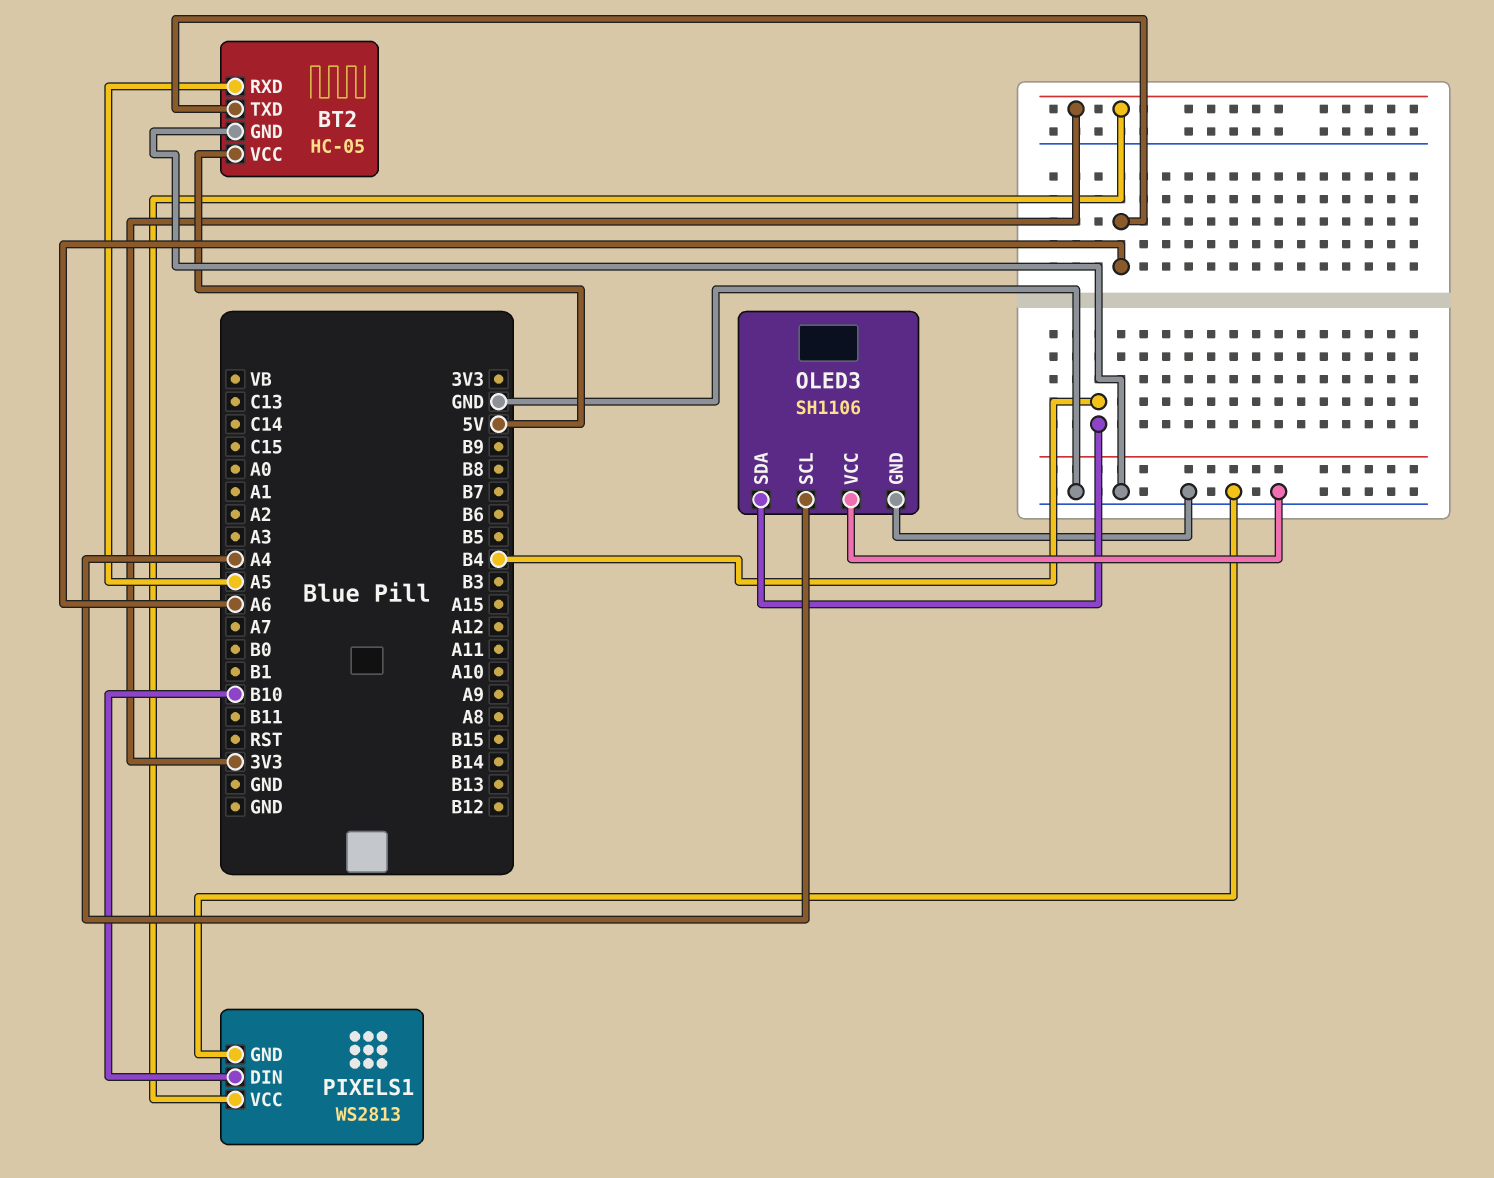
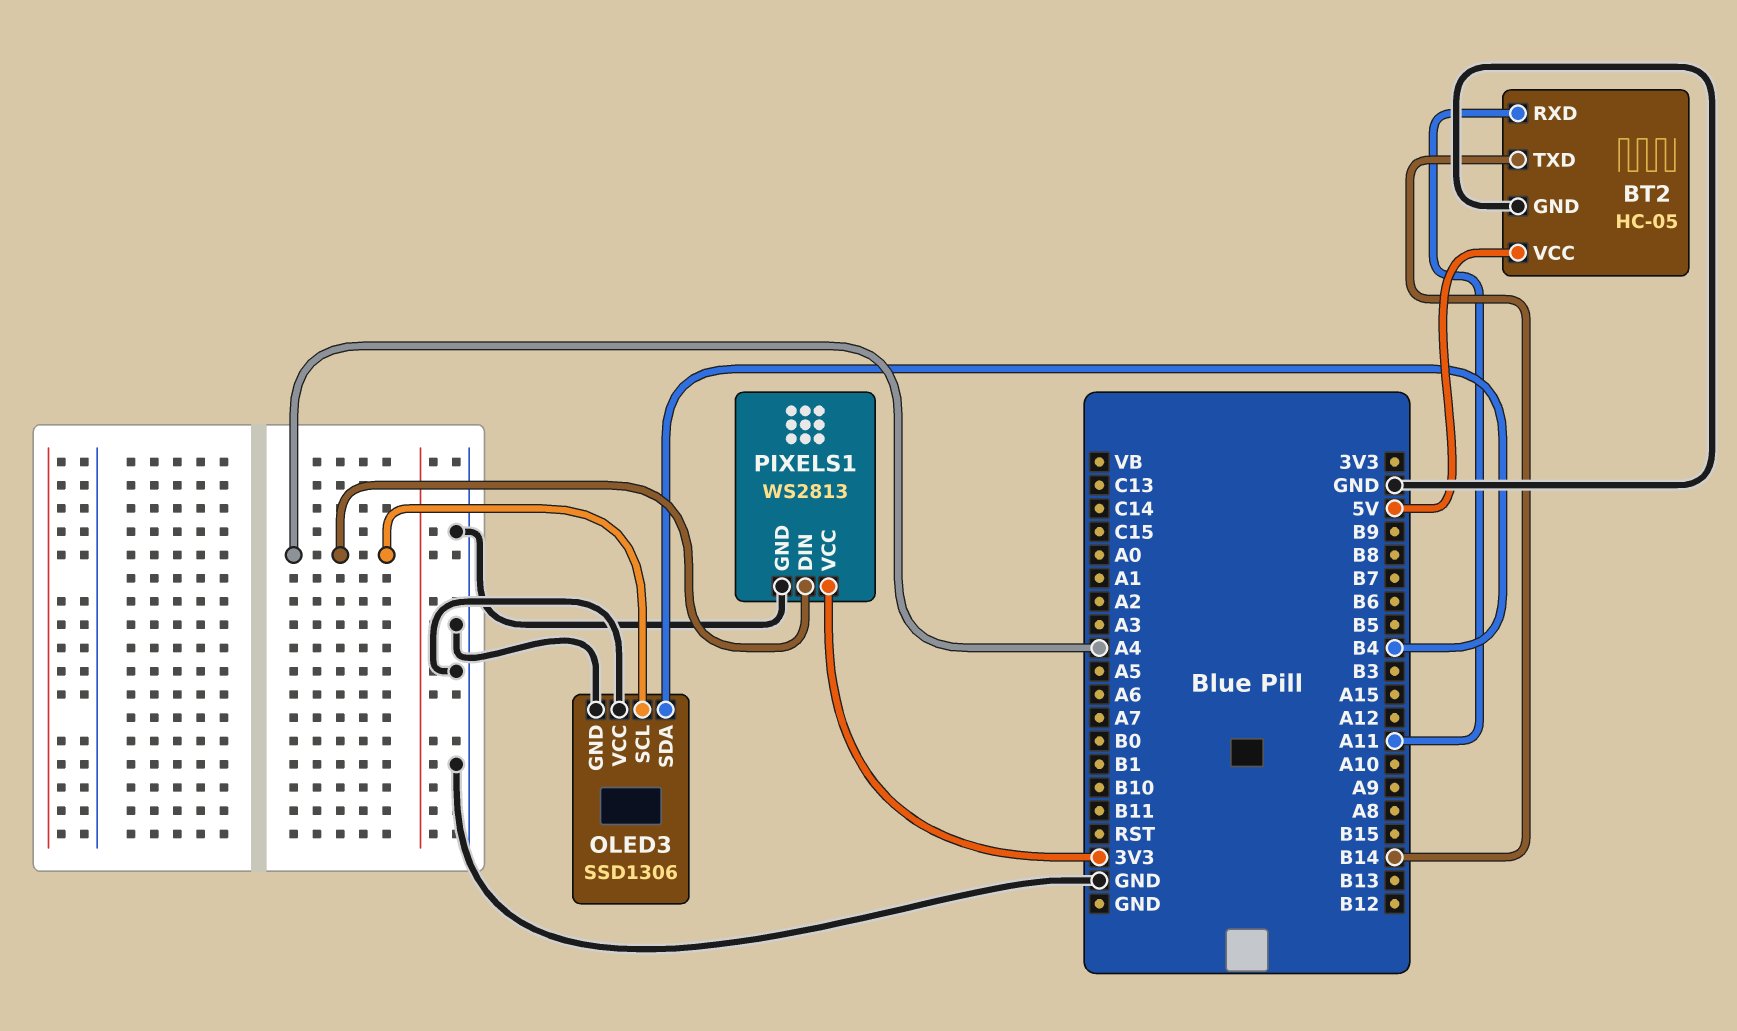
BT2 pin RXD: A5 -> A11
BT2 pin TXD: A6 -> B14
OLED3: SH1106 -> SSD1306
PIXELS1 pin DIN: B10 -> A4

